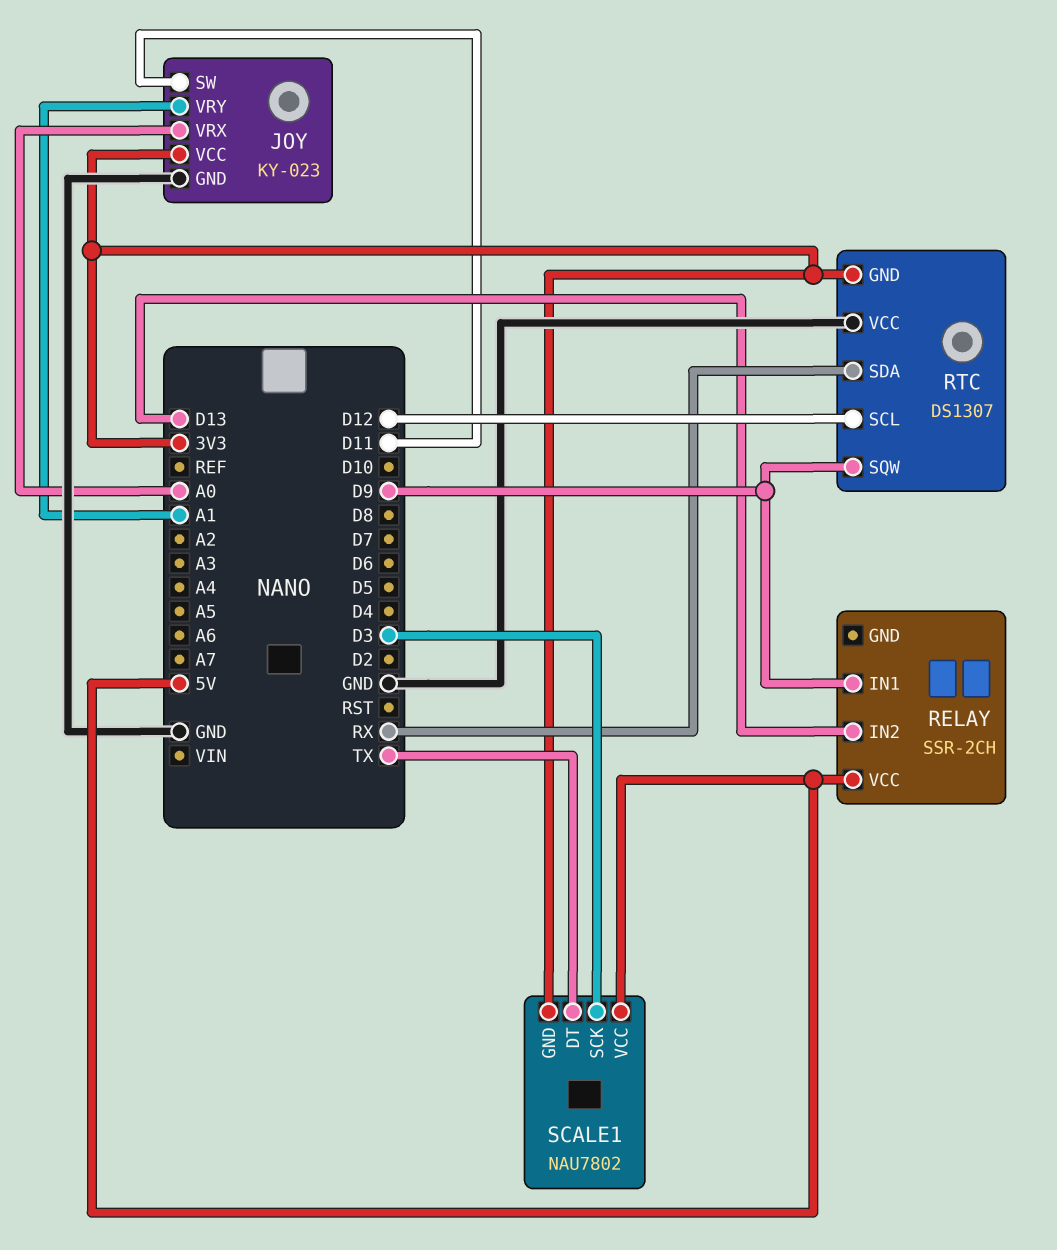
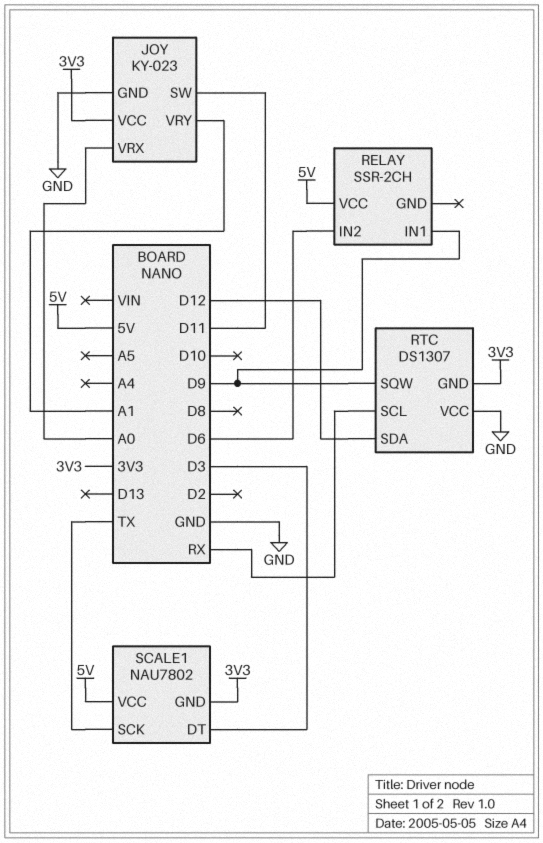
RELAY pin IN2: D13 -> D6
RTC pin SCL: D12 -> RX
RTC pin SDA: RX -> D12
SCALE1 pin DT: TX -> D3
SCALE1 pin SCK: D3 -> TX

